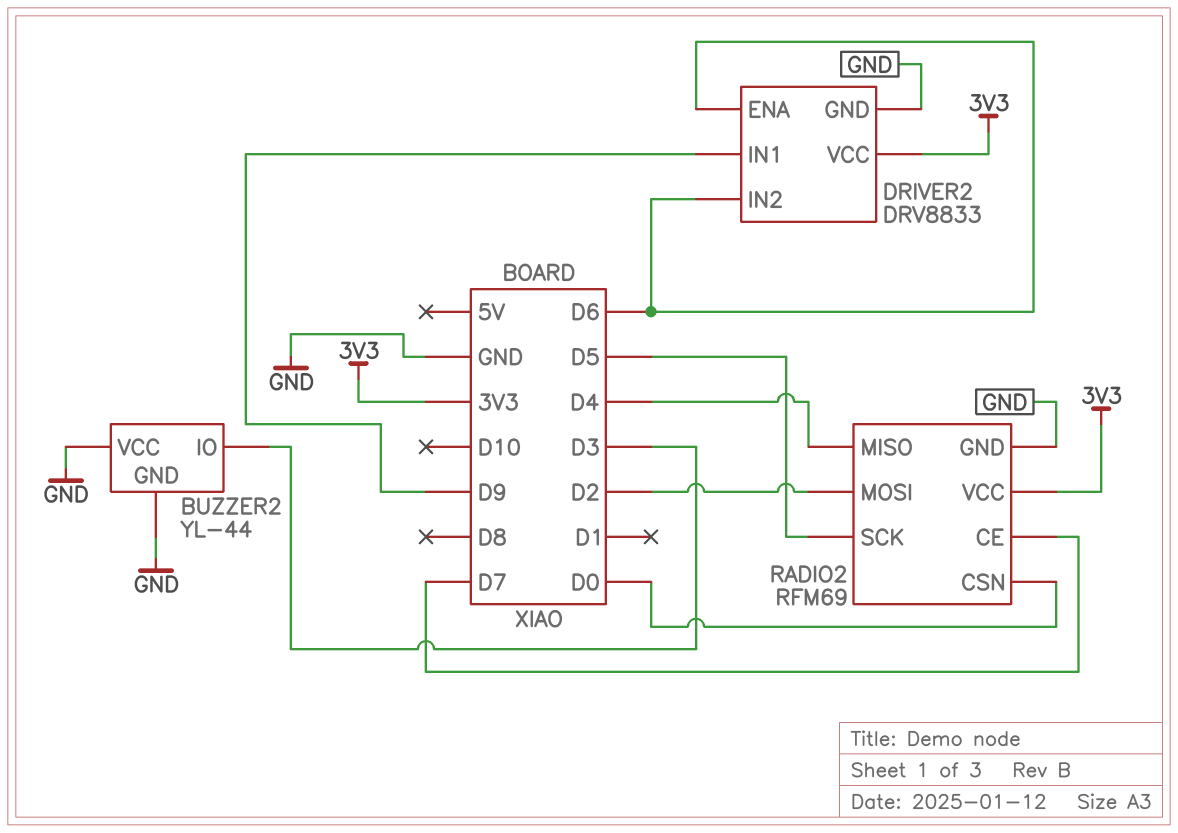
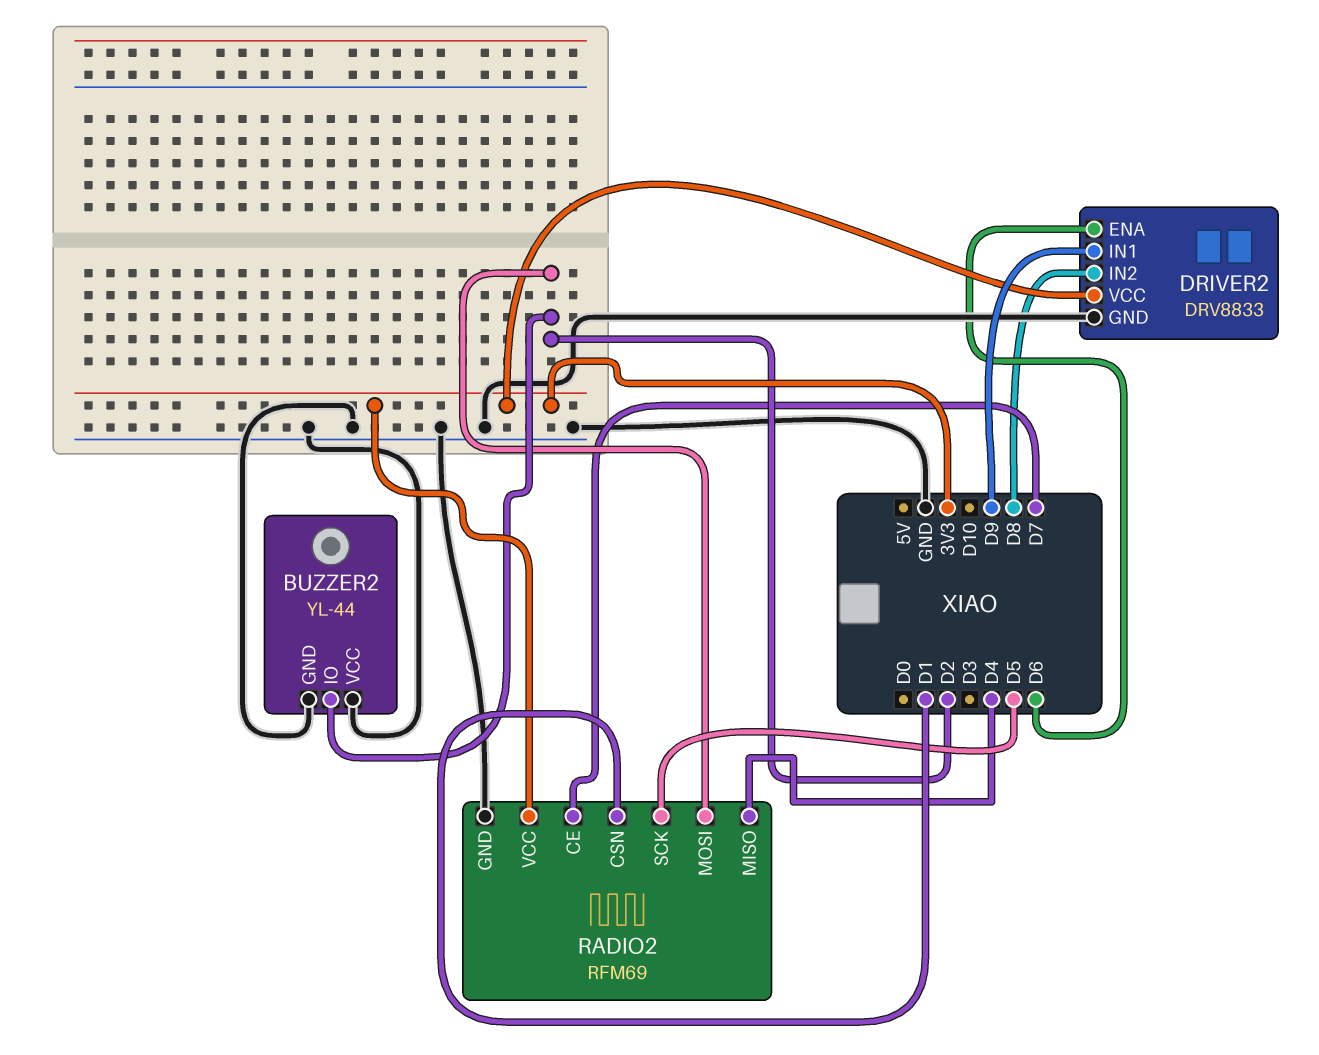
BUZZER2 pin IO: D3 -> D2
DRIVER2 pin IN2: D6 -> D8
RADIO2 pin CSN: D0 -> D1

